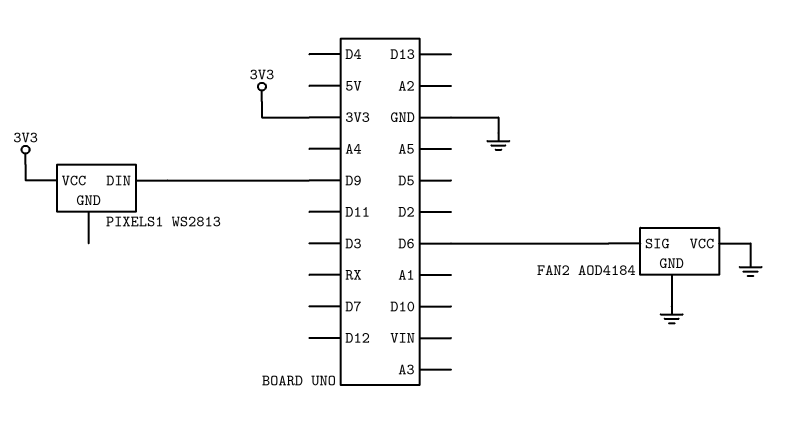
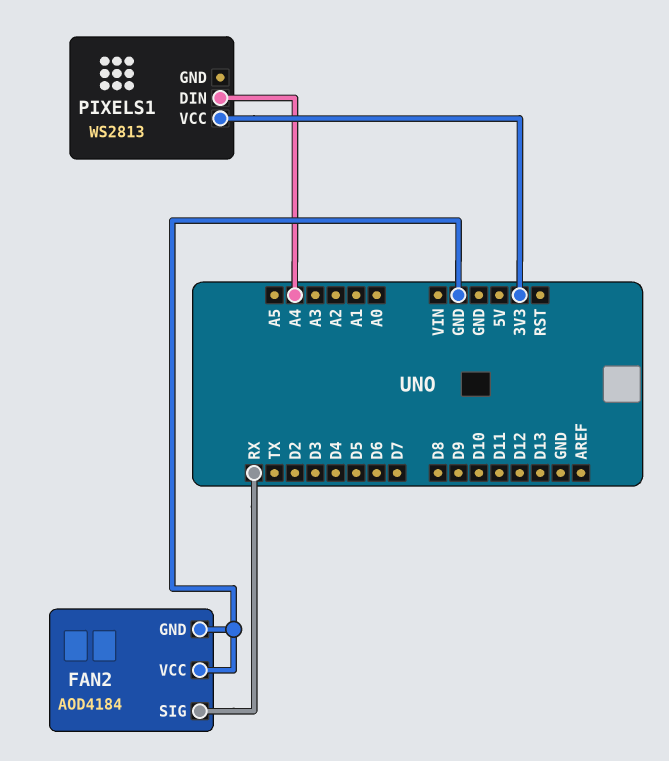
FAN2 pin SIG: D6 -> RX
PIXELS1 pin DIN: D9 -> A4

